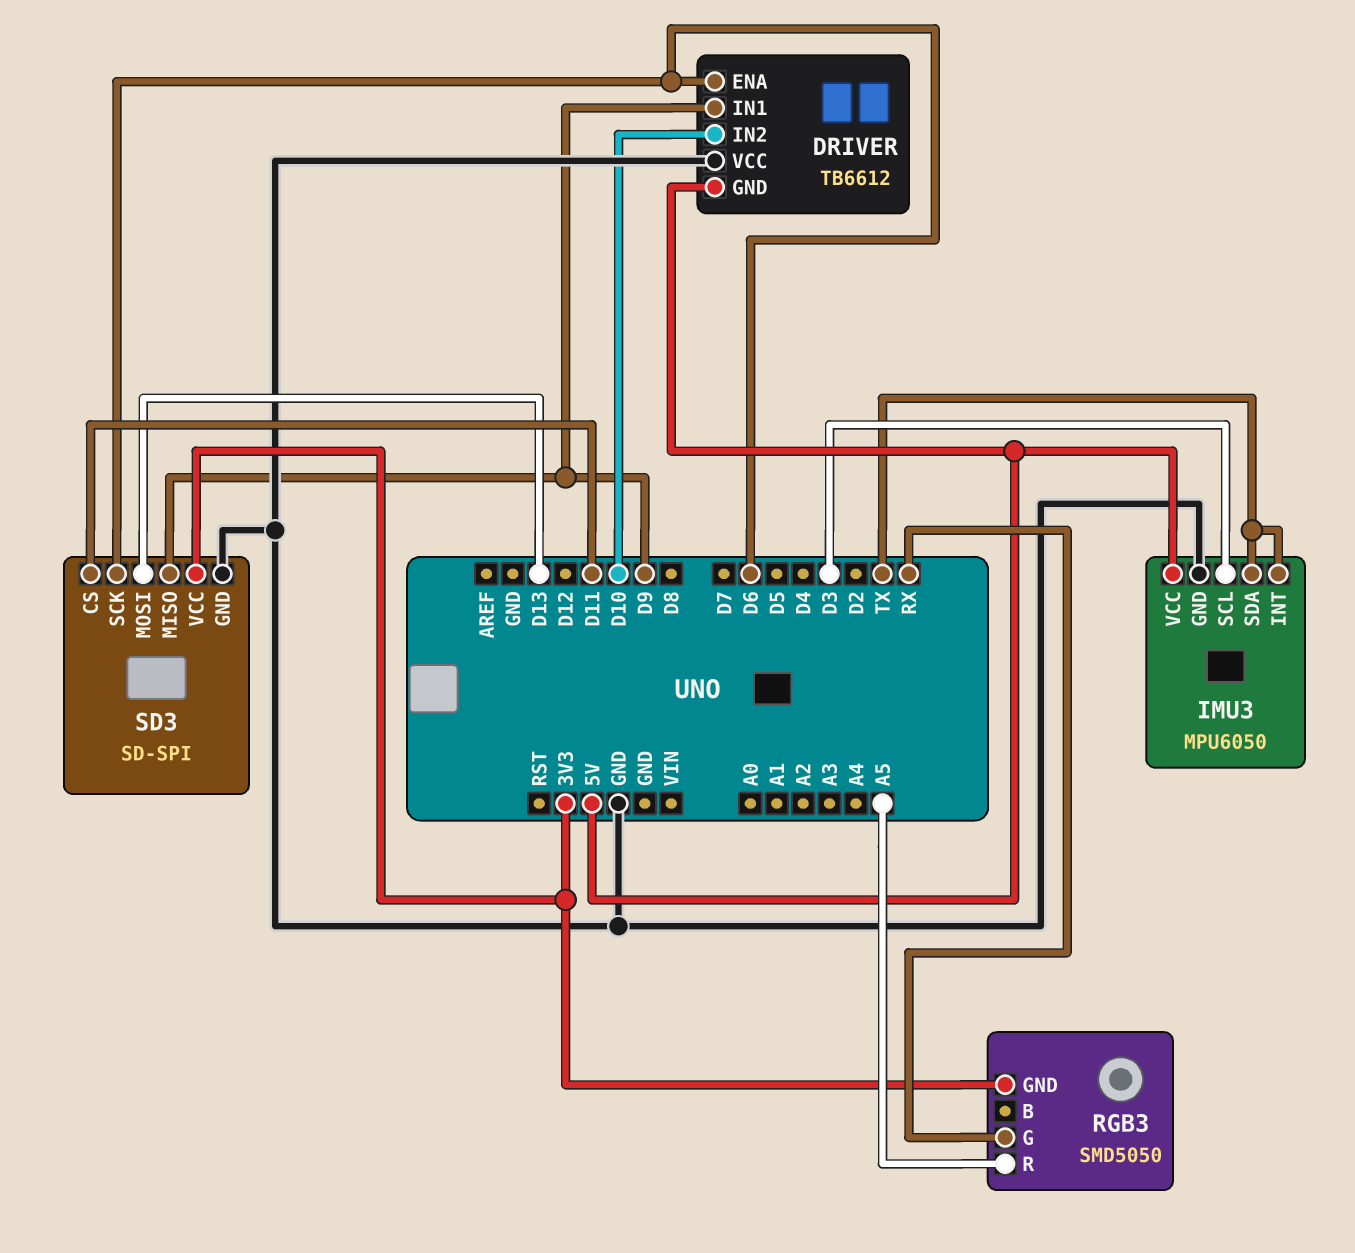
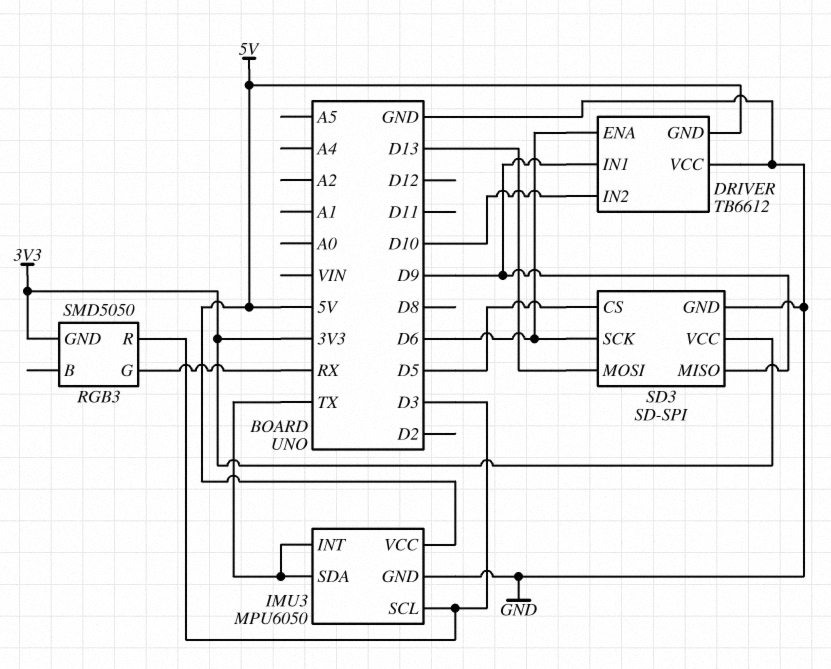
RGB3 pin R: A5 -> D3
SD3 pin CS: D11 -> D5

